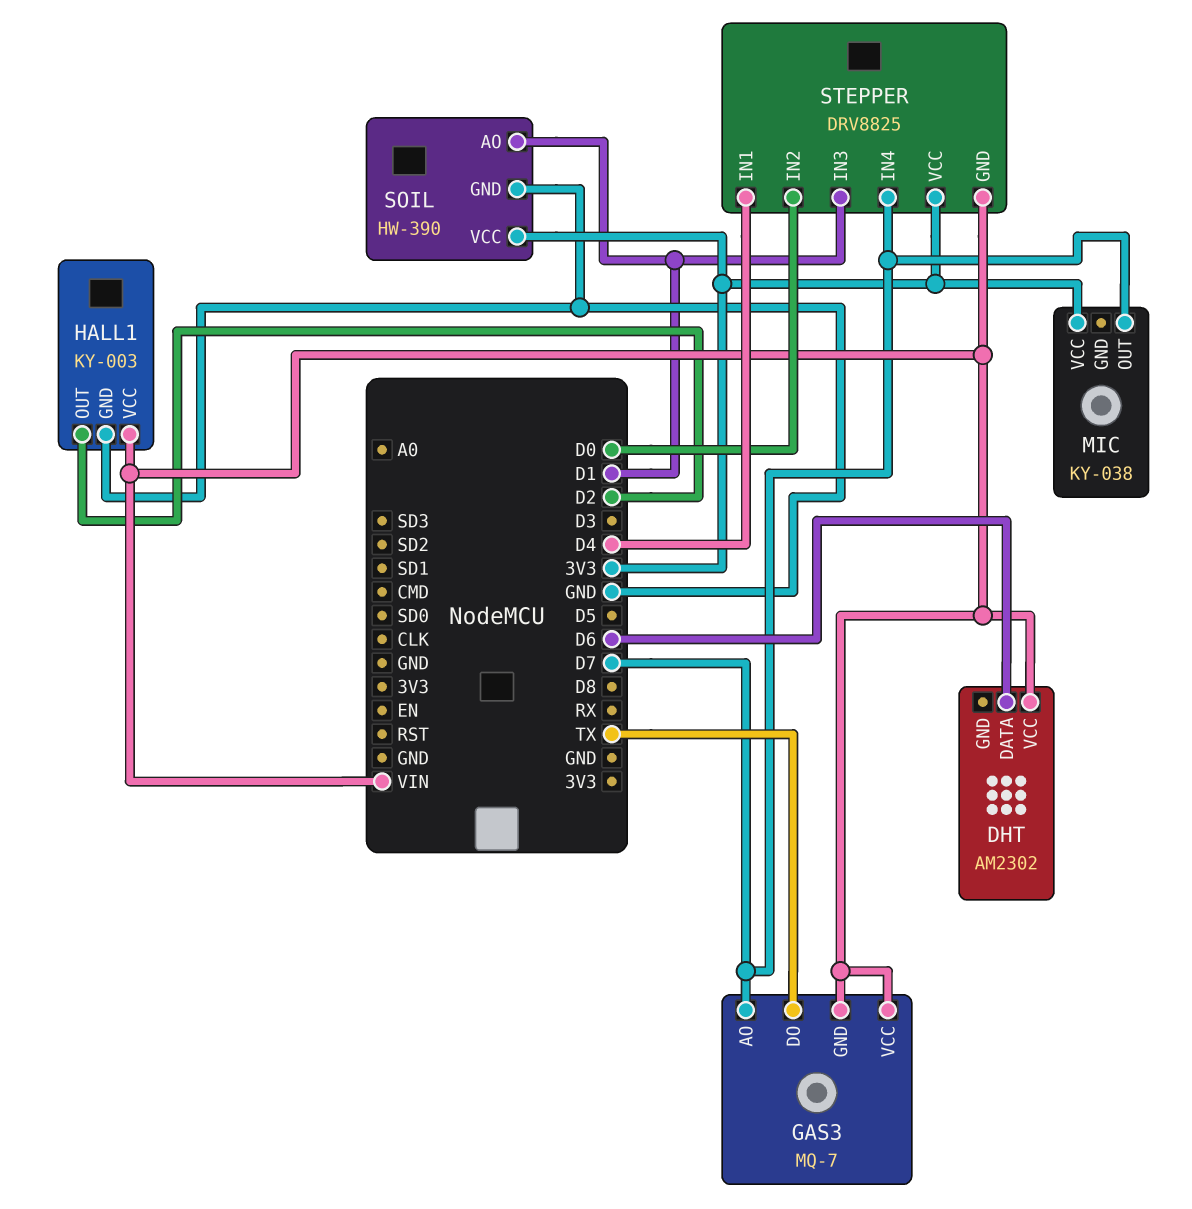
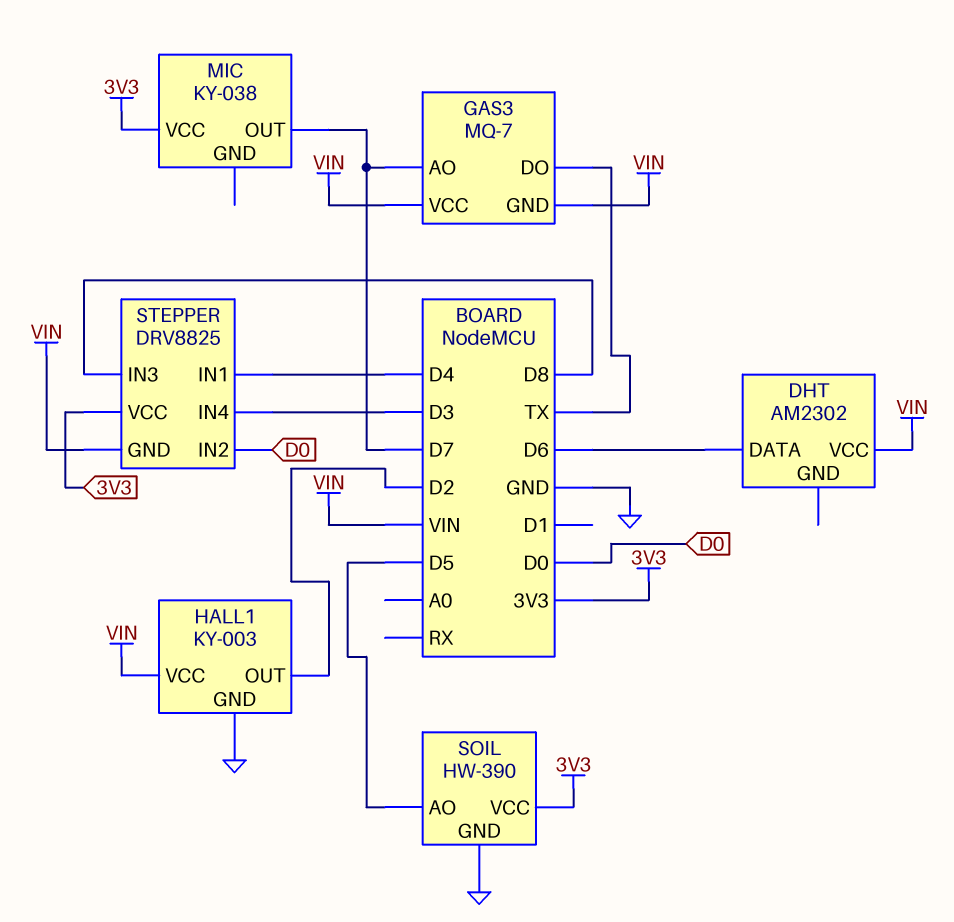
SOIL pin AO: D1 -> D5
STEPPER pin IN3: D1 -> D8
STEPPER pin IN4: D7 -> D3

